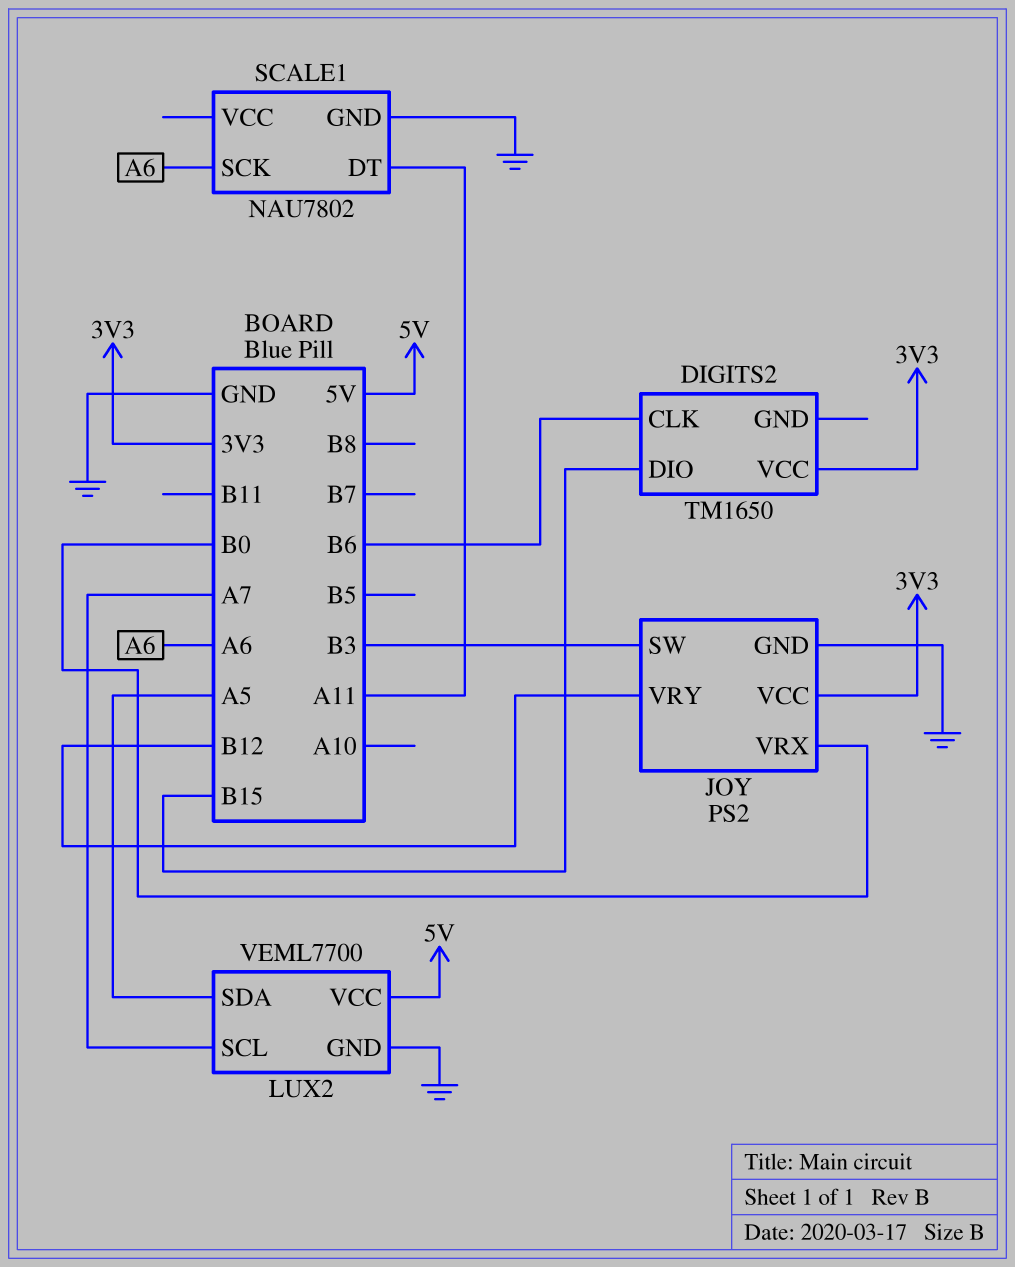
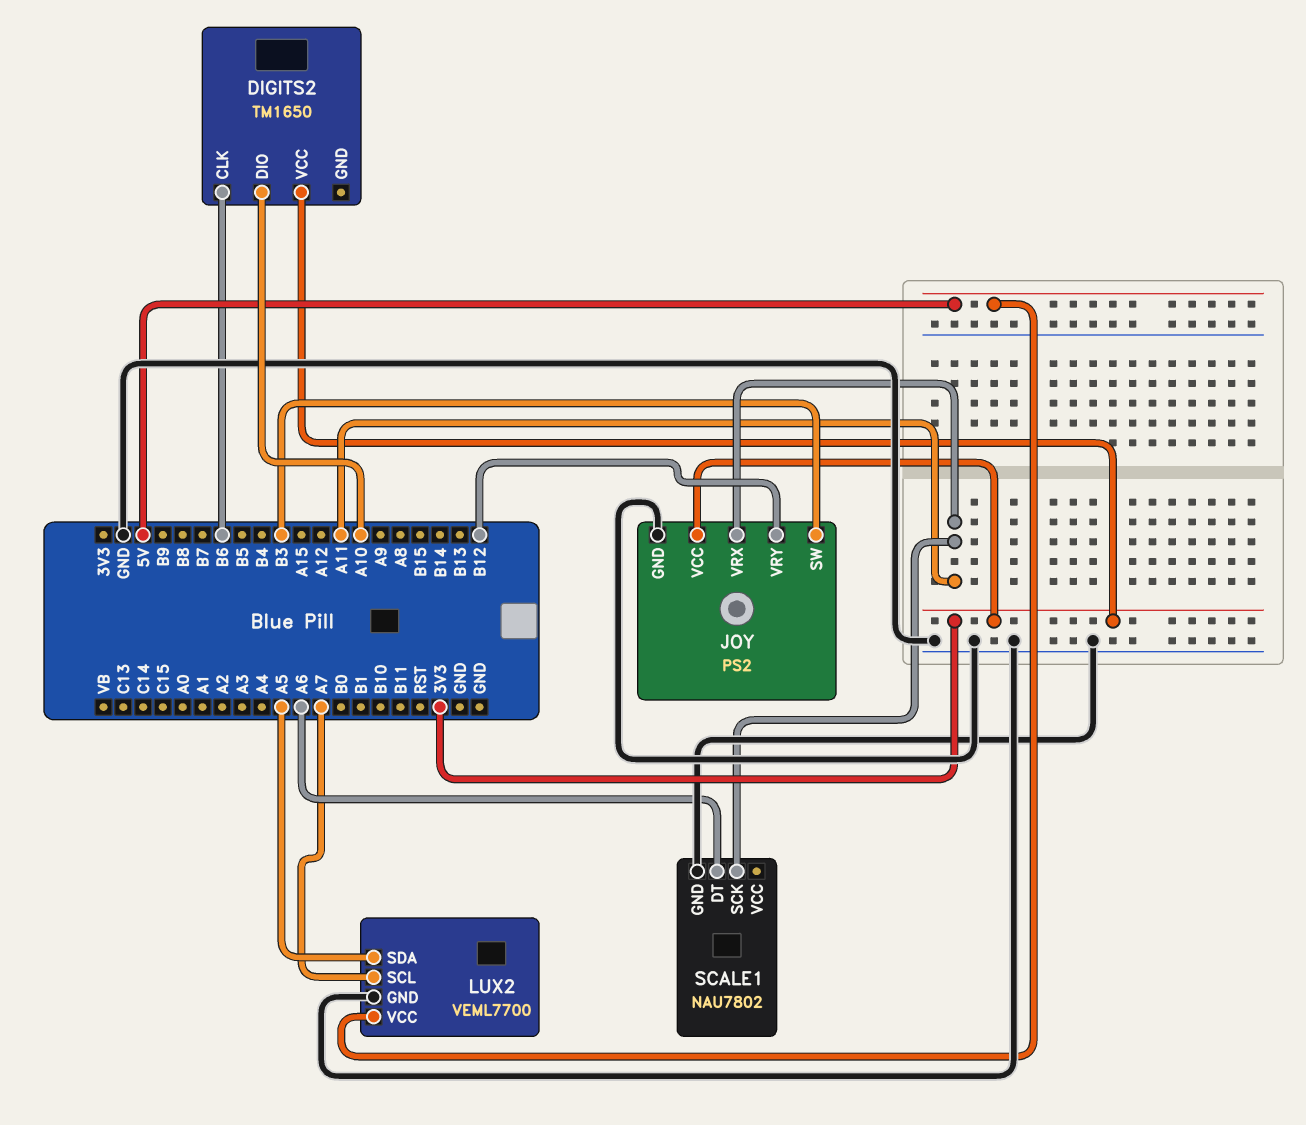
DIGITS2 pin DIO: B15 -> A10
JOY pin VRX: B0 -> A11
SCALE1 pin DT: A11 -> A6
SCALE1 pin SCK: A6 -> A11

